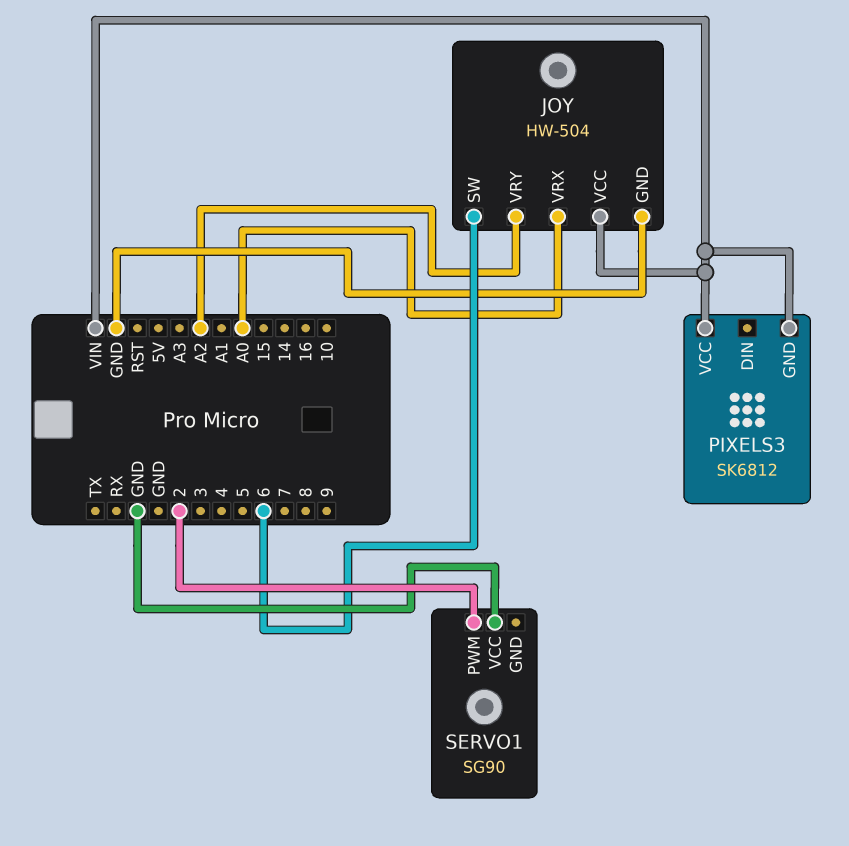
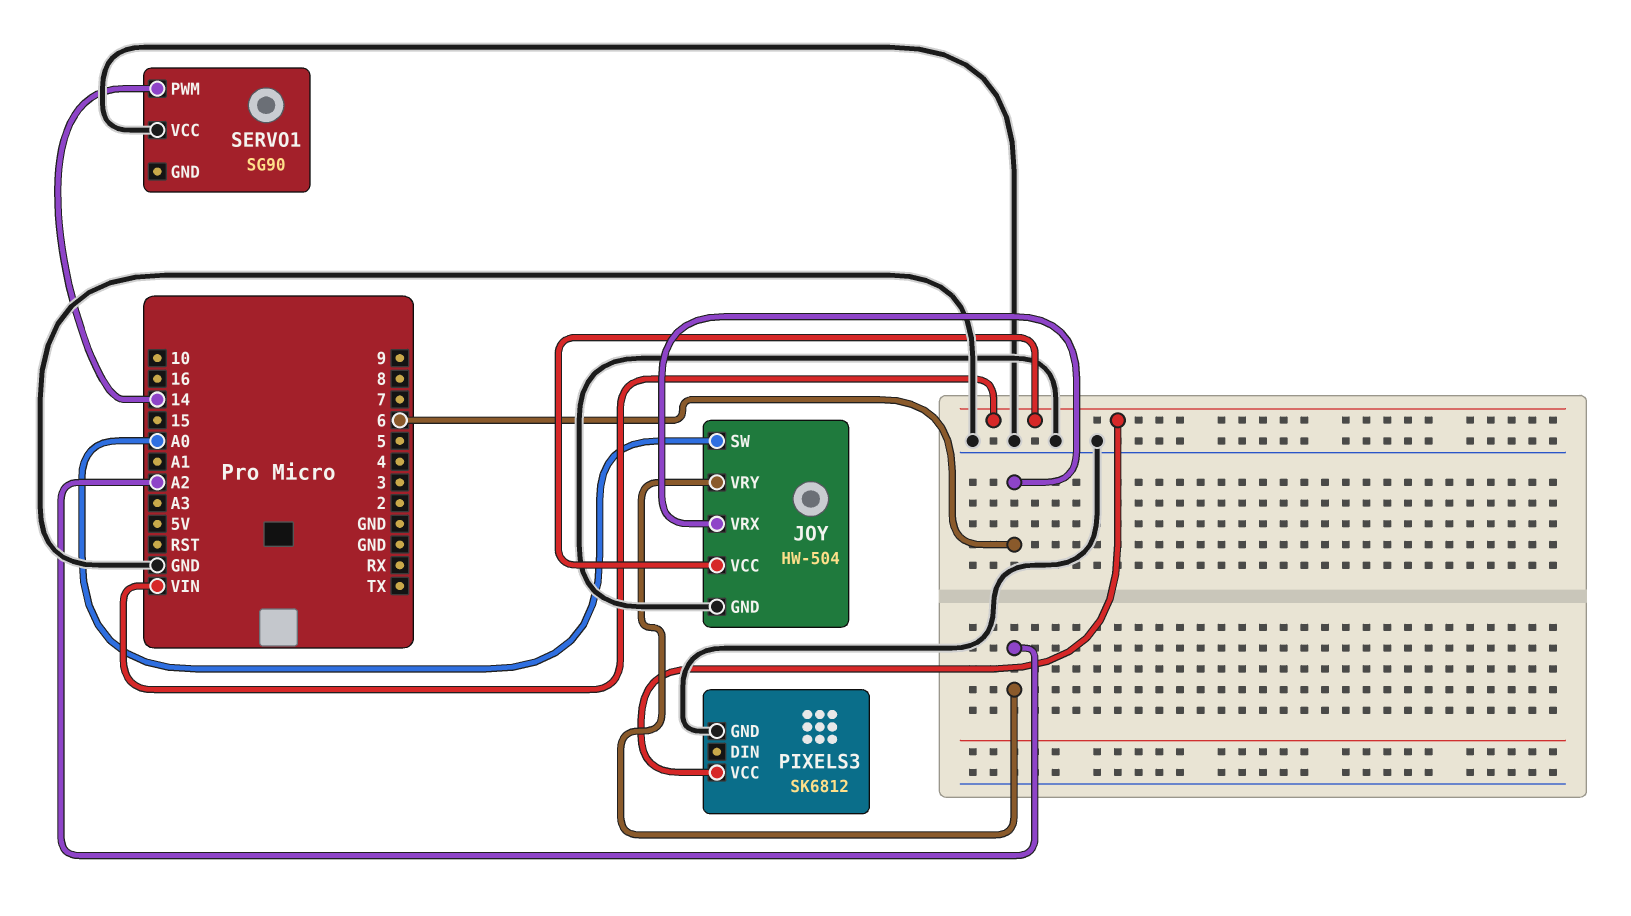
JOY pin SW: 6 -> A0
JOY pin VRX: A0 -> 6
PIXELS3 pin GND: VIN -> GND
SERVO1 pin PWM: 2 -> 14

